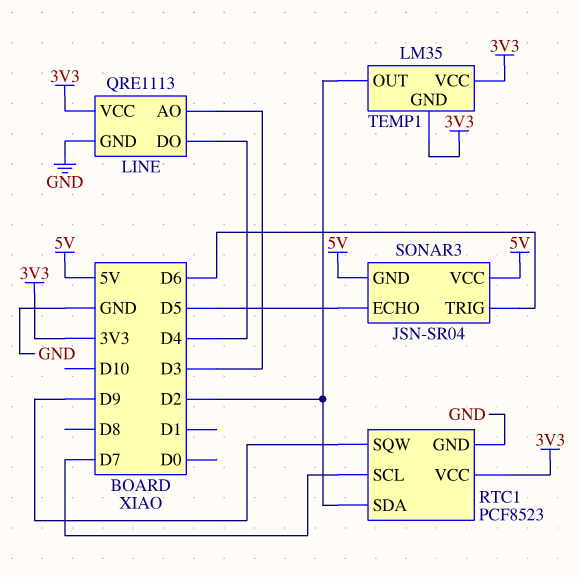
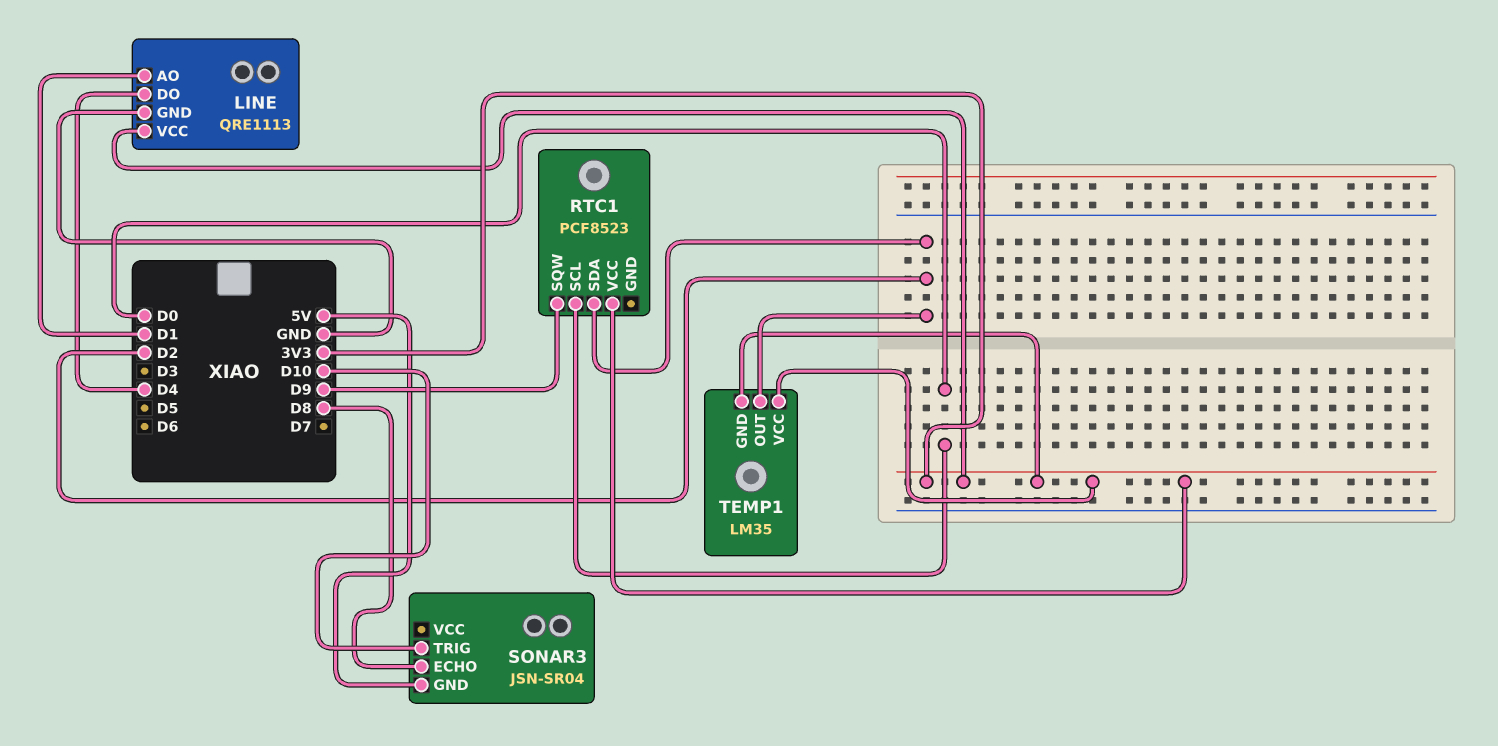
LINE pin AO: D3 -> D1
RTC1 pin GND: GND -> none
RTC1 pin SCL: D7 -> D0
SONAR3 pin ECHO: D5 -> D8
SONAR3 pin TRIG: D6 -> D10
SONAR3 pin VCC: 5V -> none

